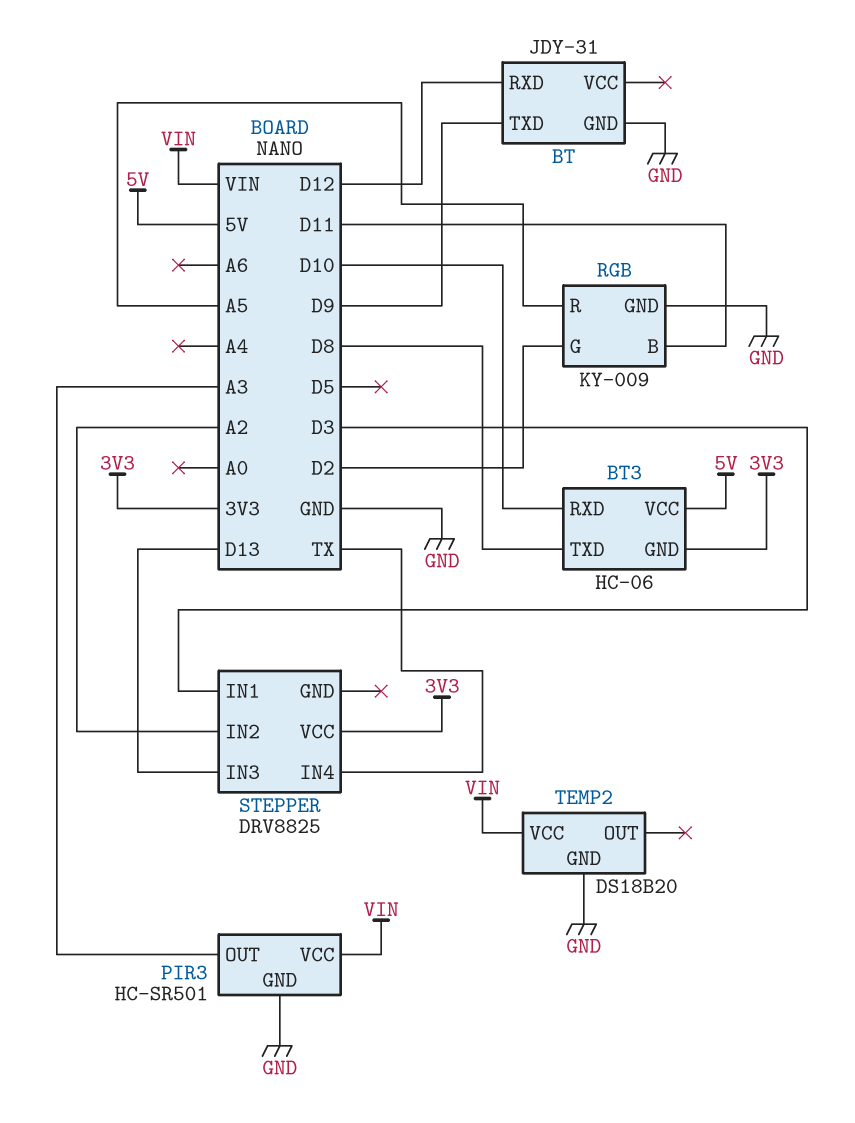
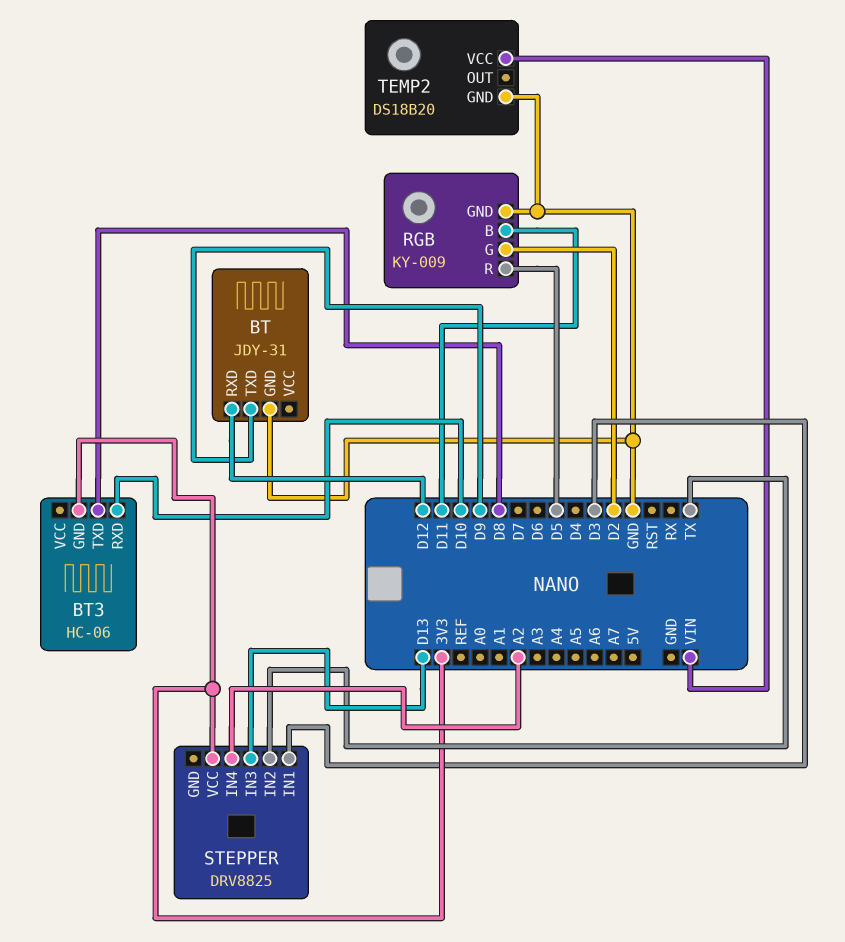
BT3 pin VCC: 5V -> none
PIR3: HC-SR501 -> none
PIR3 pin GND: GND -> none
PIR3 pin OUT: A3 -> none
PIR3 pin VCC: VIN -> none
RGB pin R: A5 -> D5
STEPPER pin IN2: A2 -> TX
STEPPER pin IN4: TX -> A2

